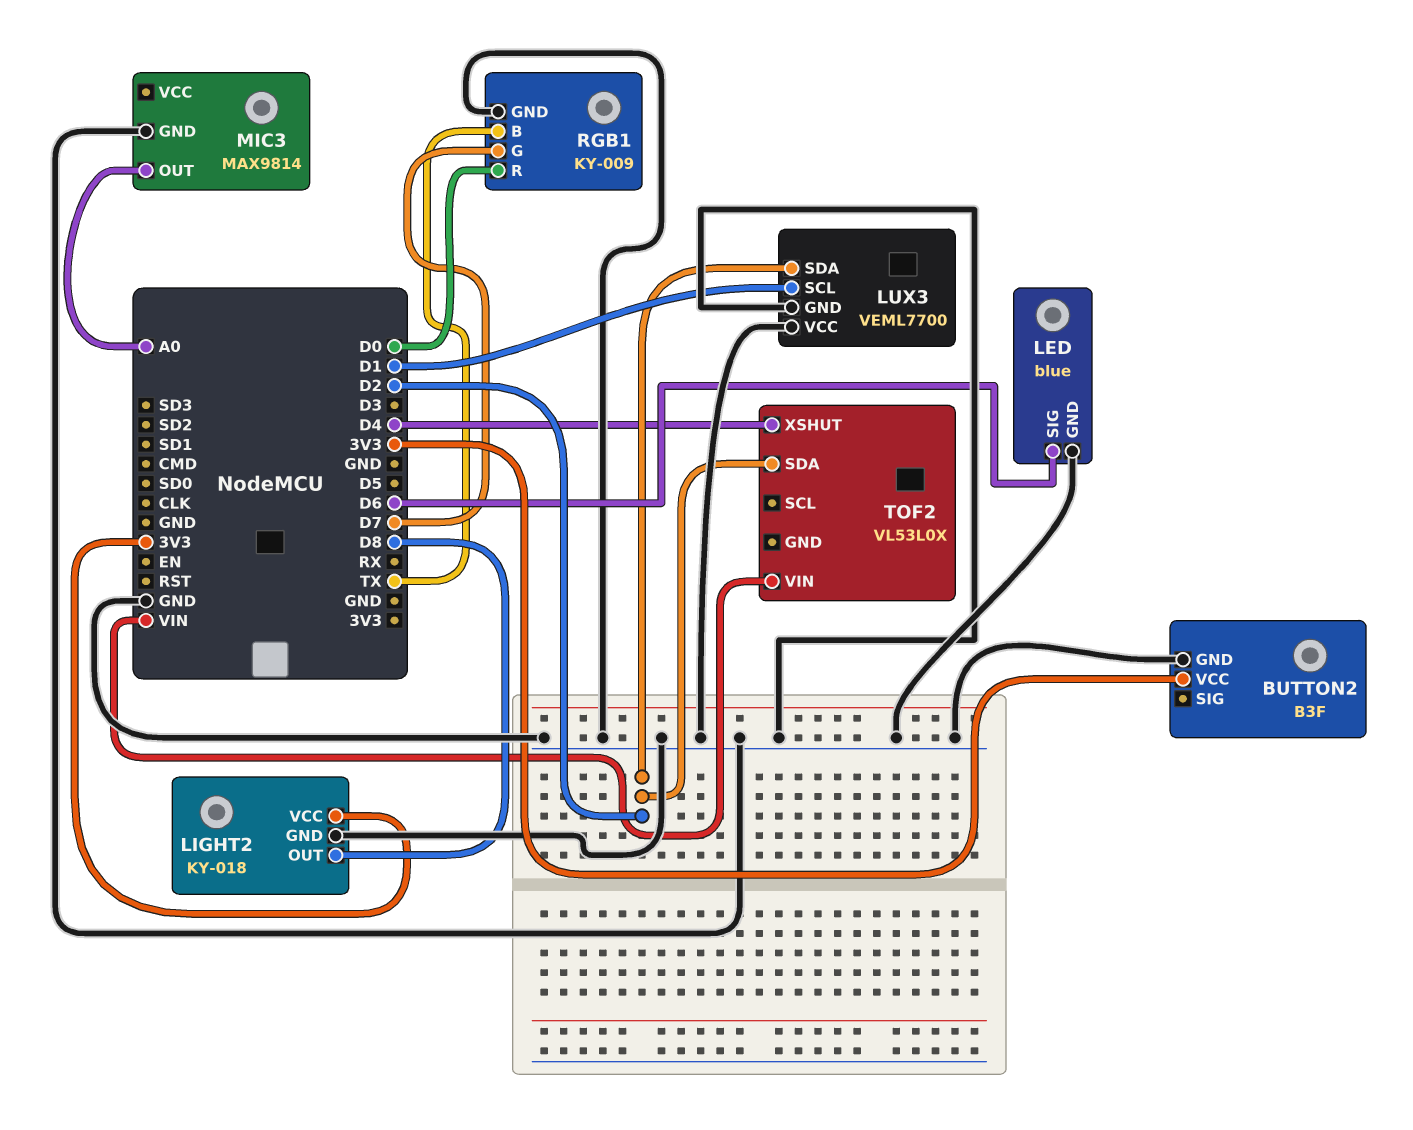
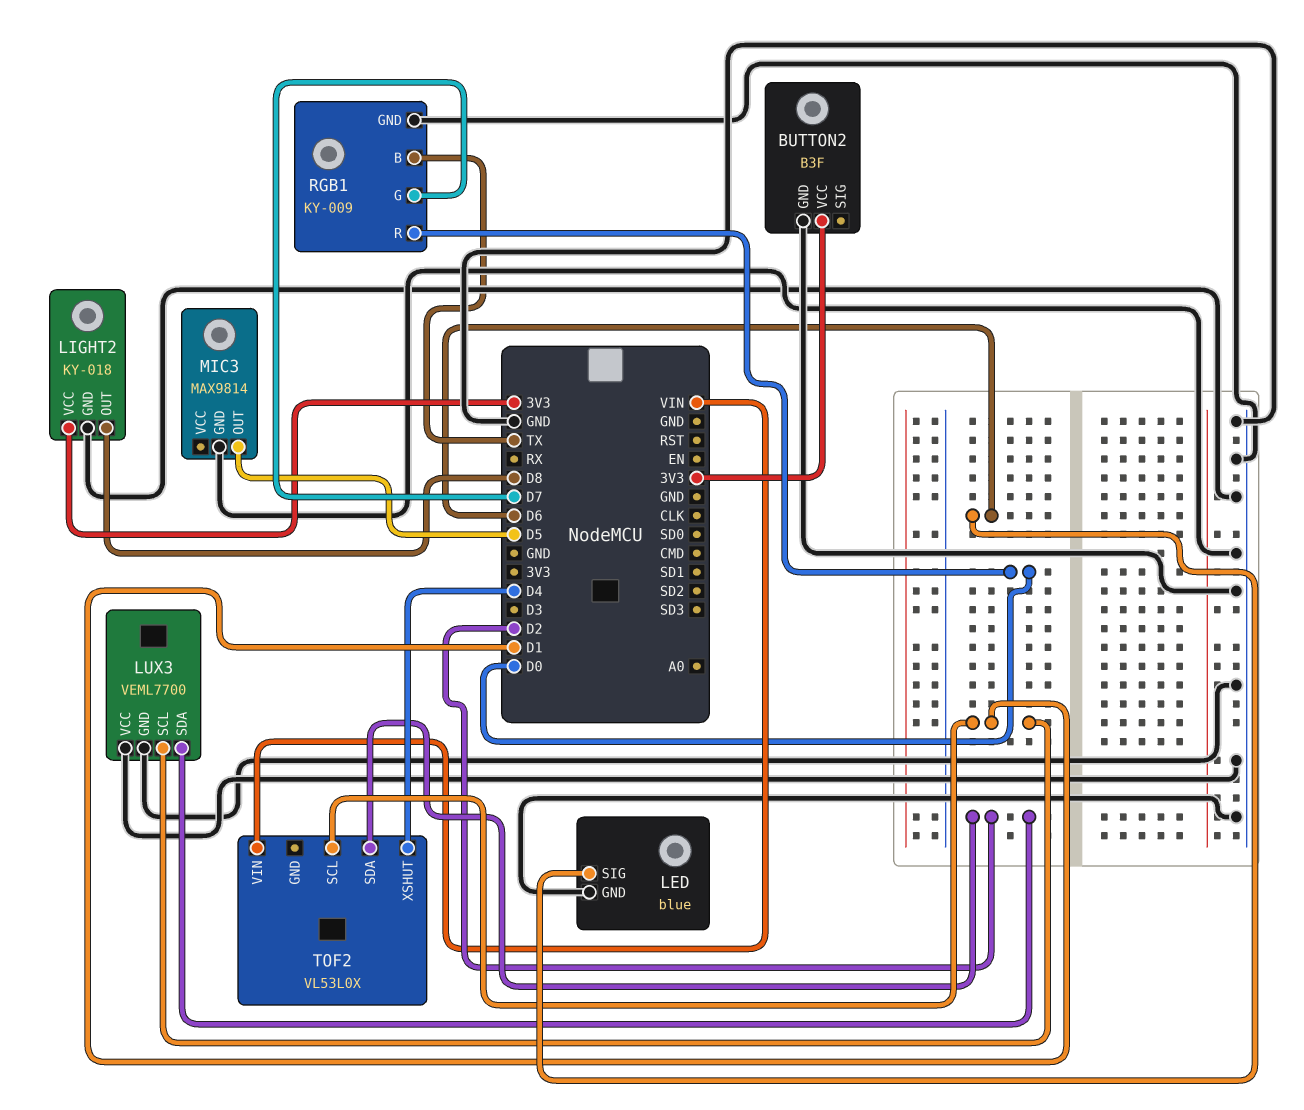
MIC3 pin OUT: A0 -> D5
TOF2 pin SCL: none -> D1

